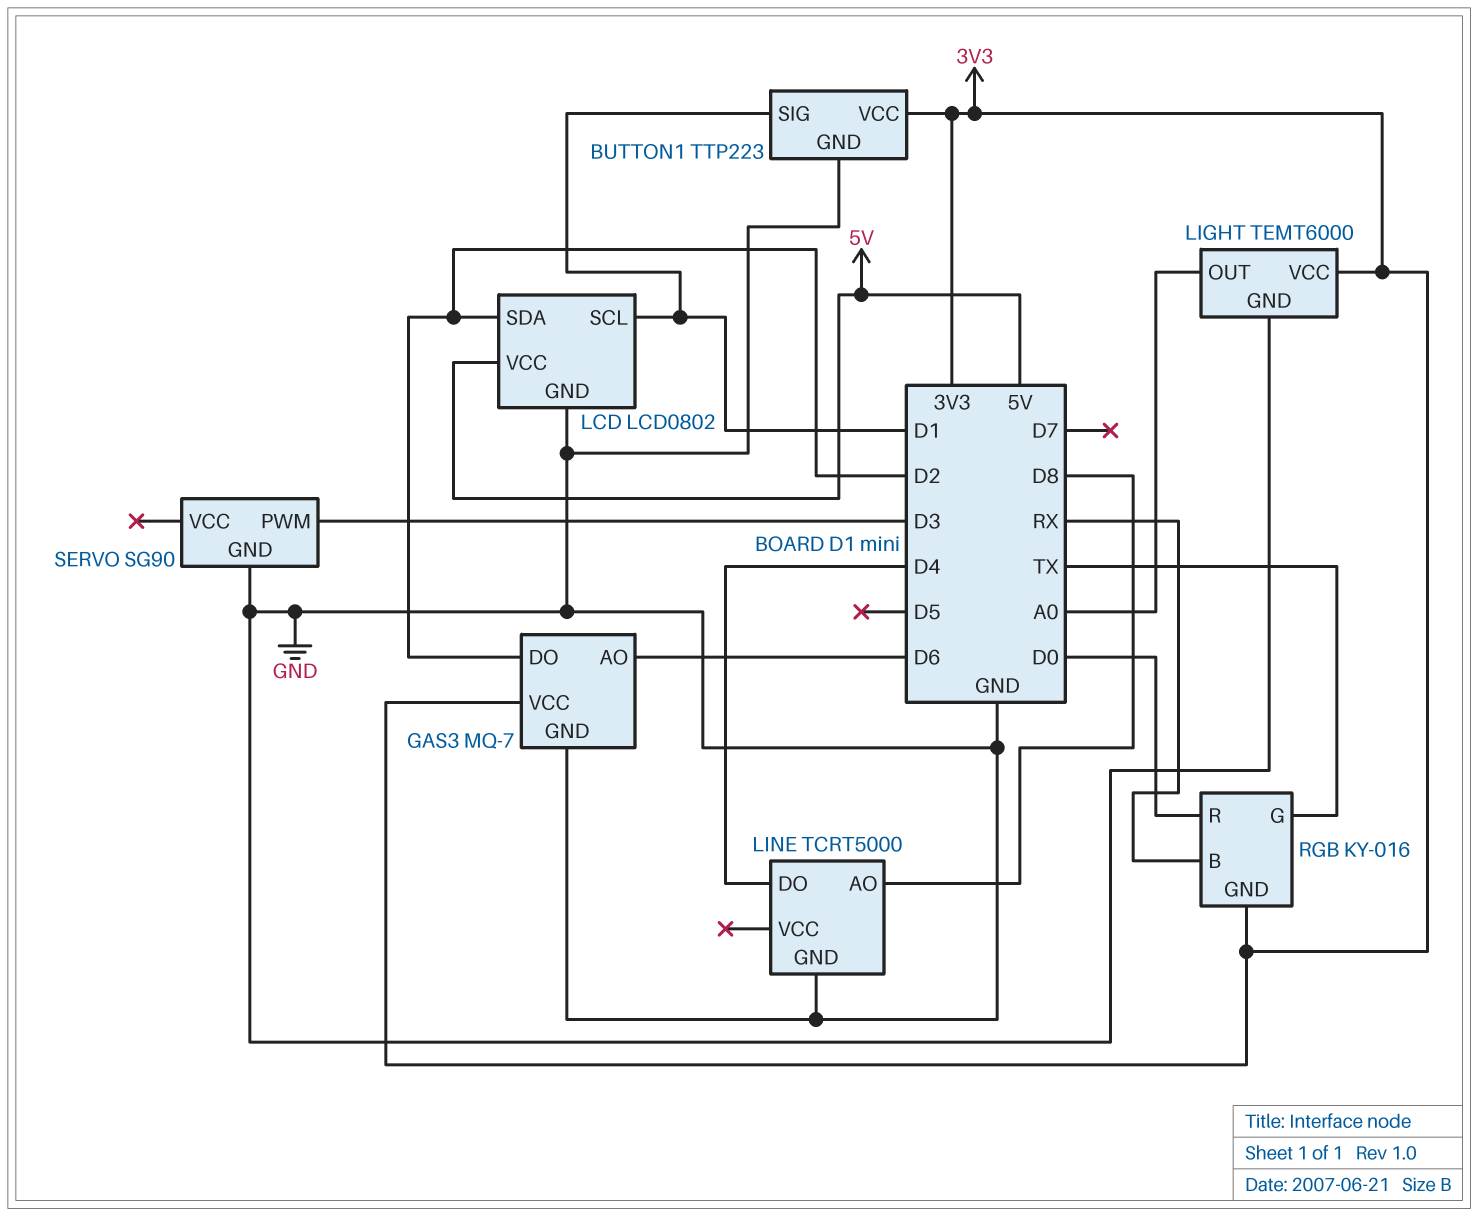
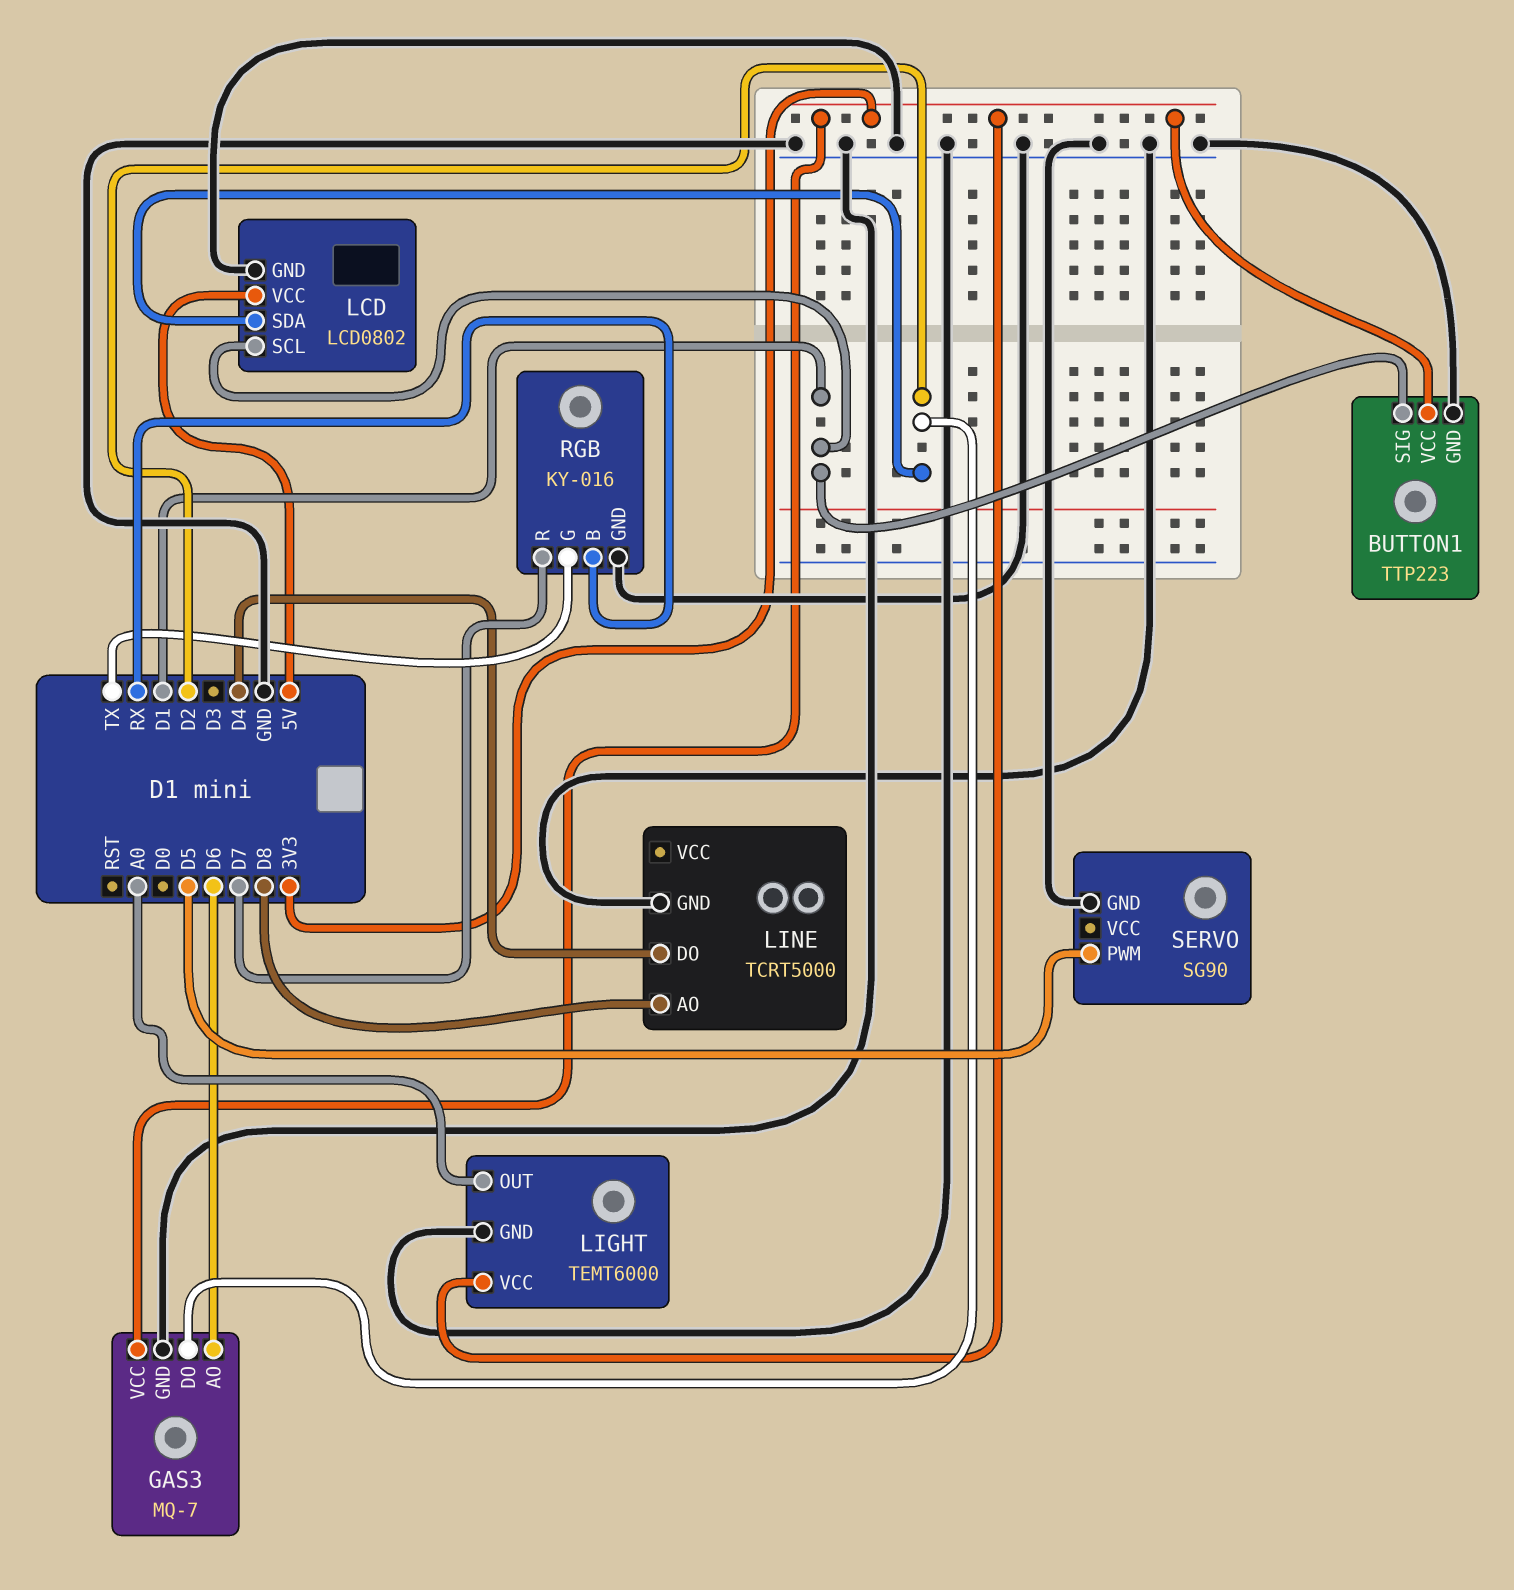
RGB pin GND: 3V3 -> GND
RGB pin R: D0 -> D7
SERVO pin PWM: D3 -> D5

